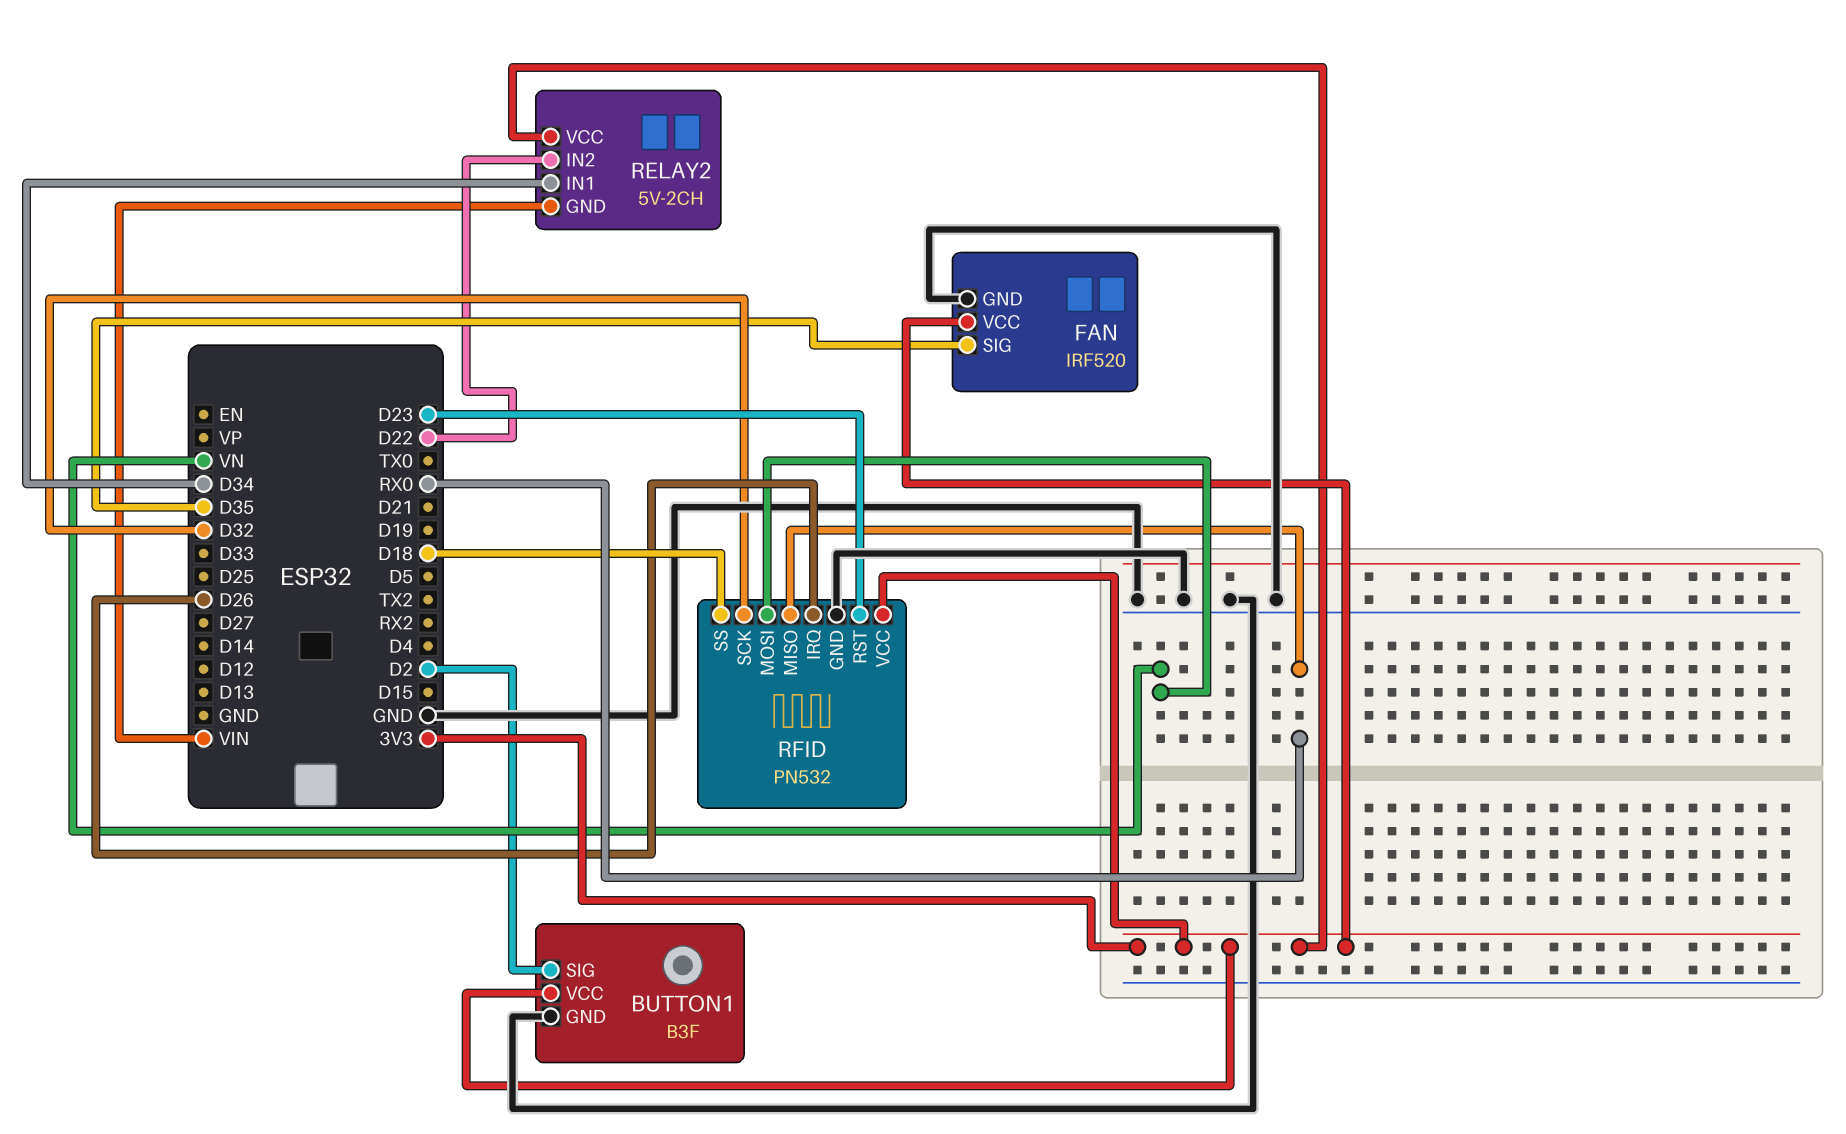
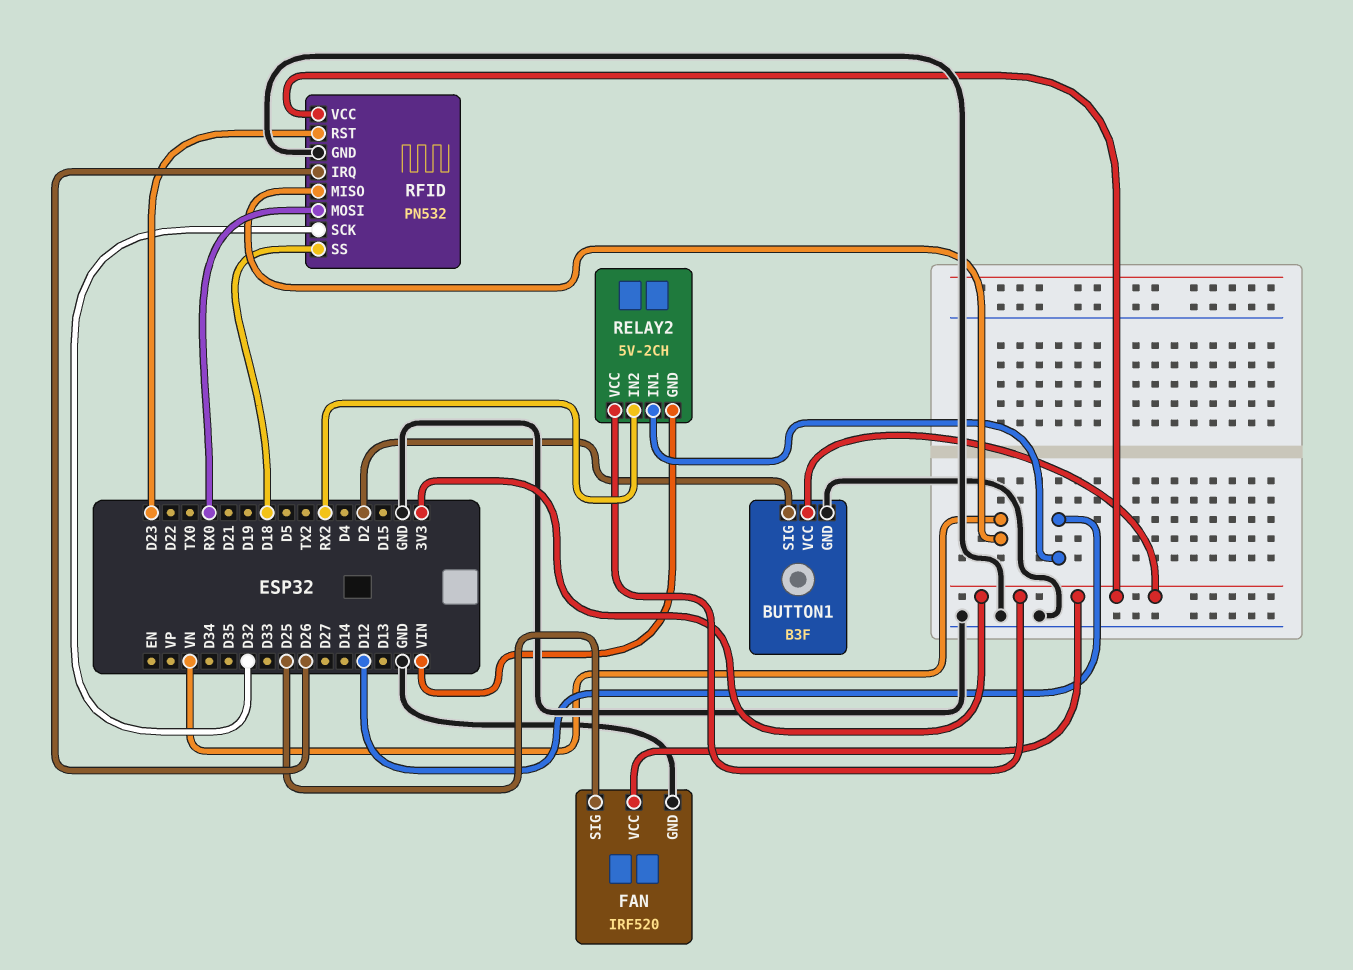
FAN pin SIG: D35 -> D25
RELAY2 pin IN1: D34 -> D12
RELAY2 pin IN2: D22 -> RX2
RFID pin MISO: RX0 -> VN
RFID pin MOSI: VN -> RX0

